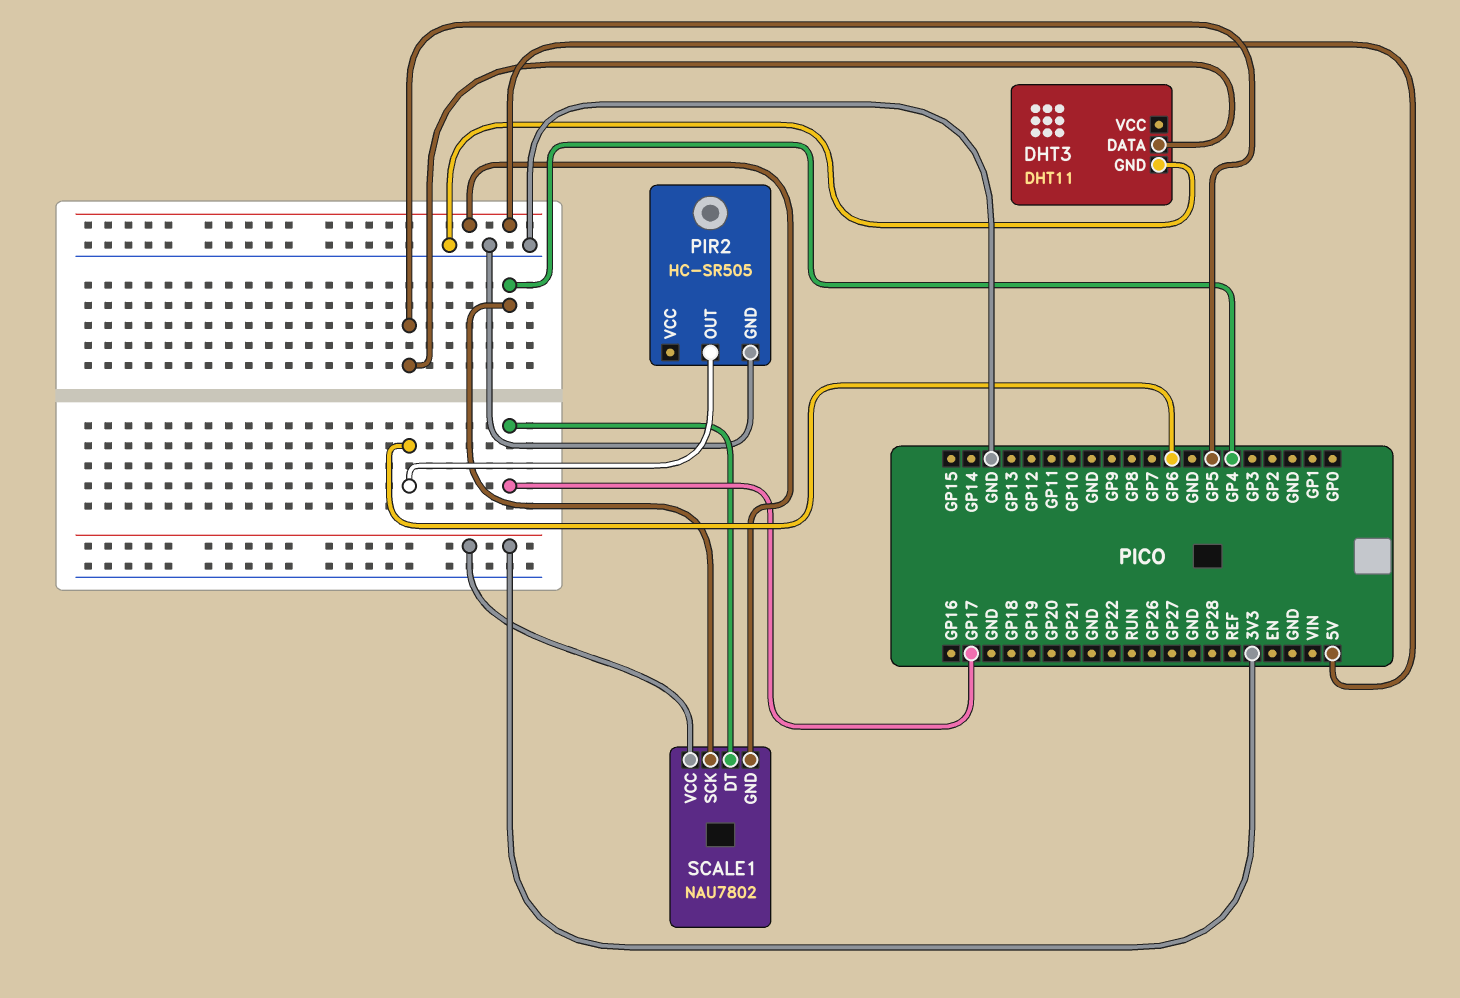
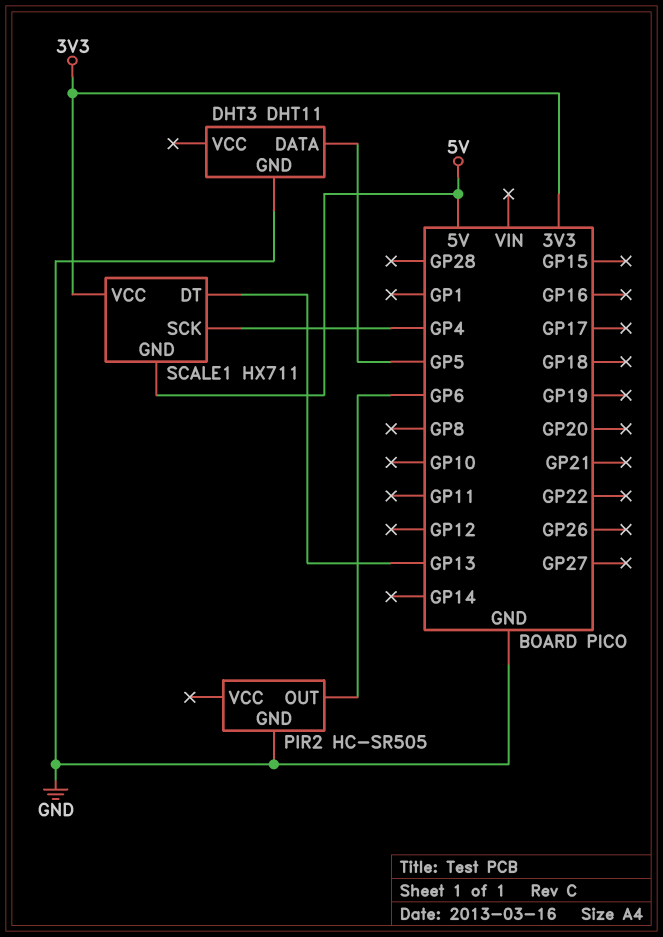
SCALE1: NAU7802 -> HX711
SCALE1 pin DT: GP17 -> GP13

